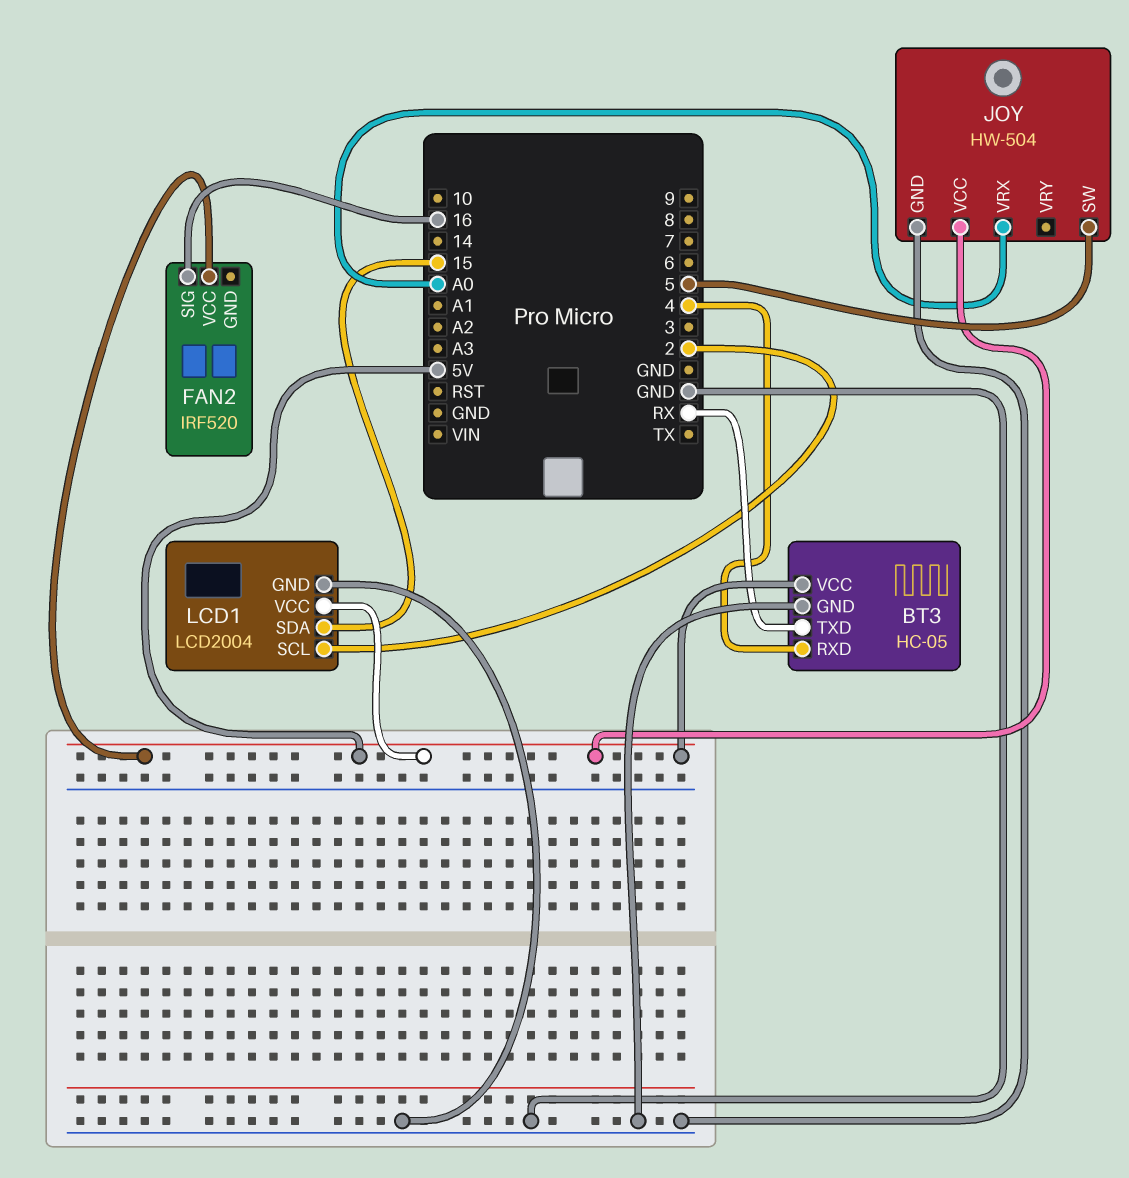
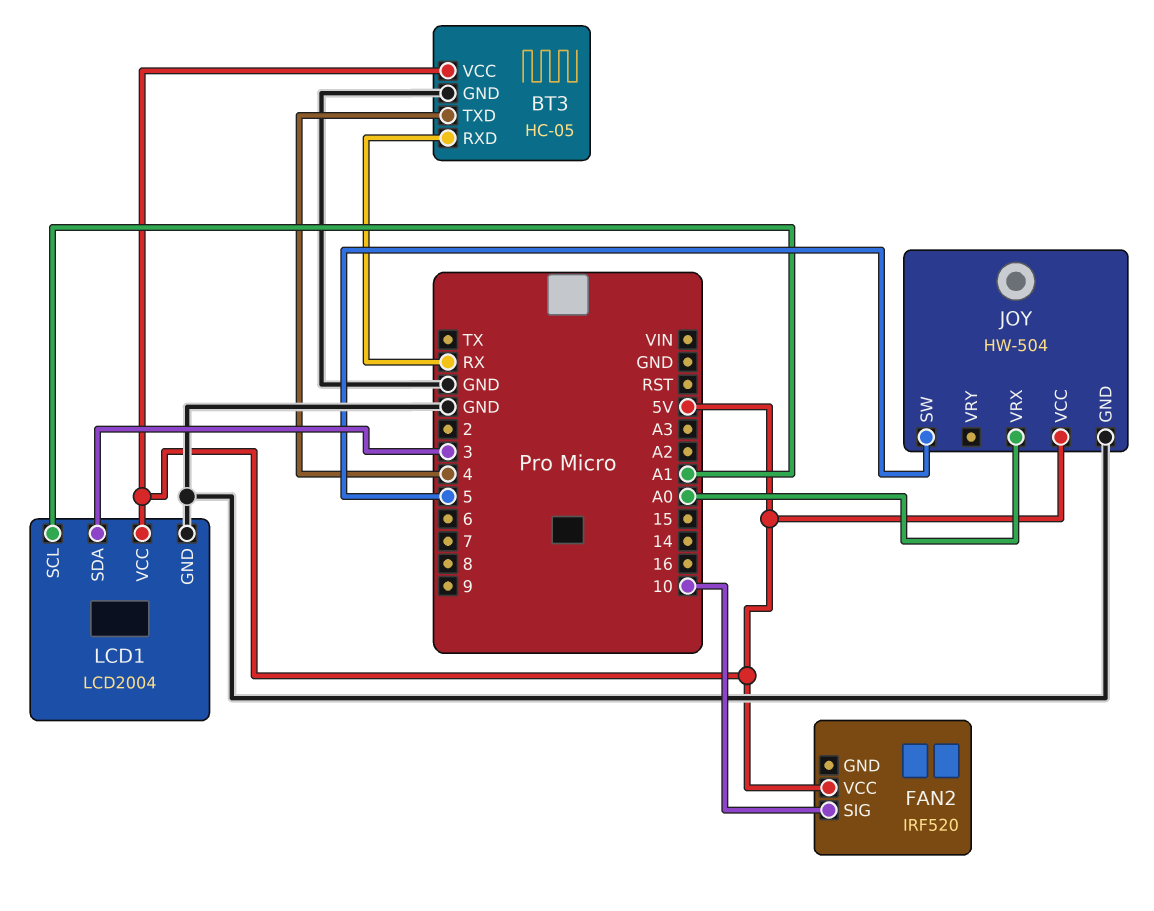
BT3 pin RXD: 4 -> RX
BT3 pin TXD: RX -> 4
FAN2 pin SIG: 16 -> 10
LCD1 pin SCL: 2 -> A1
LCD1 pin SDA: 15 -> 3

